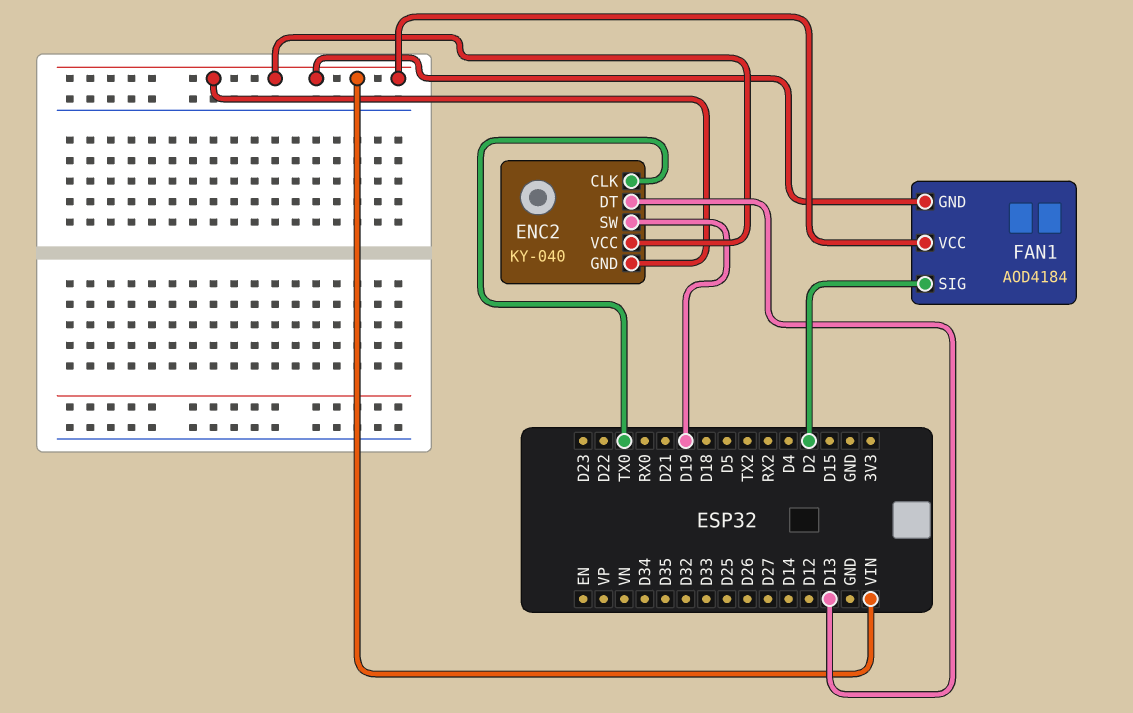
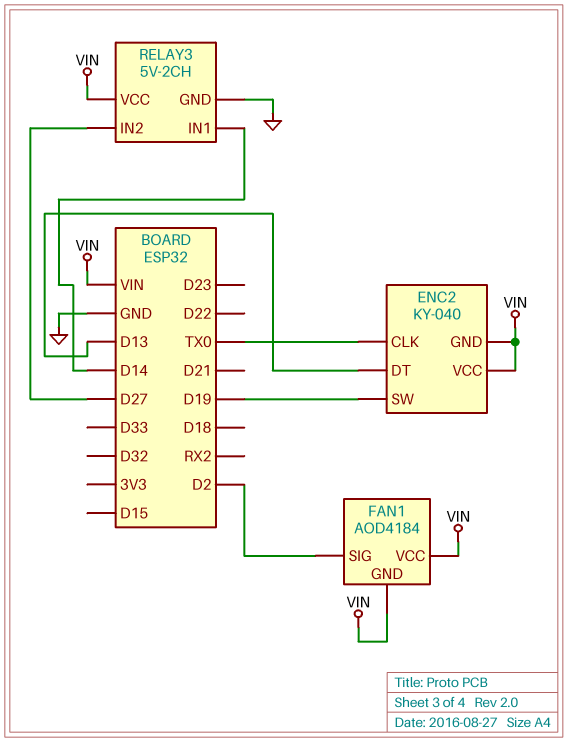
RELAY3: none -> 5V-2CH
RELAY3 pin GND: none -> GND
RELAY3 pin IN1: none -> D14
RELAY3 pin IN2: none -> D27
RELAY3 pin VCC: none -> VIN

